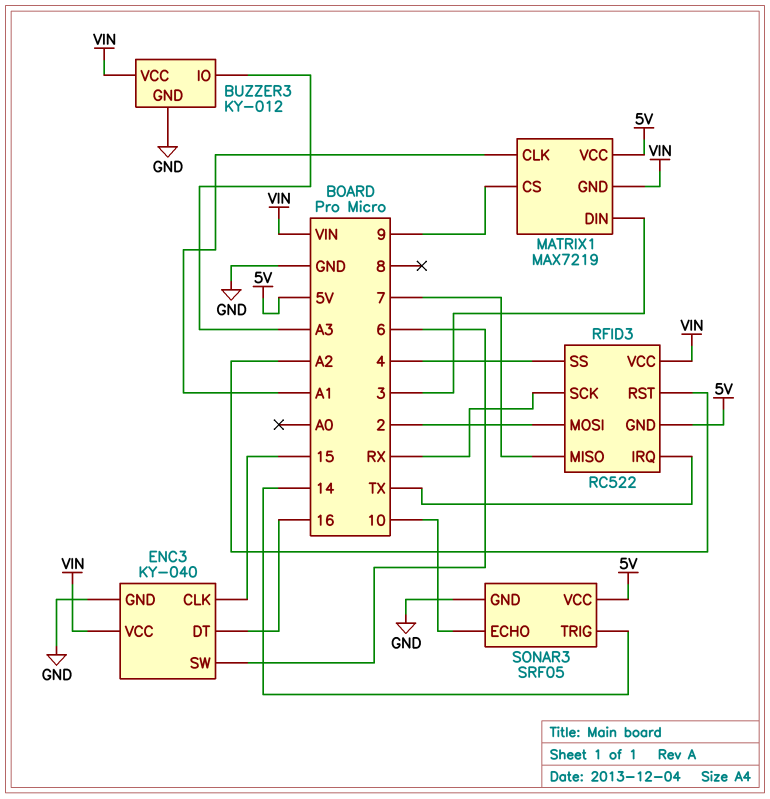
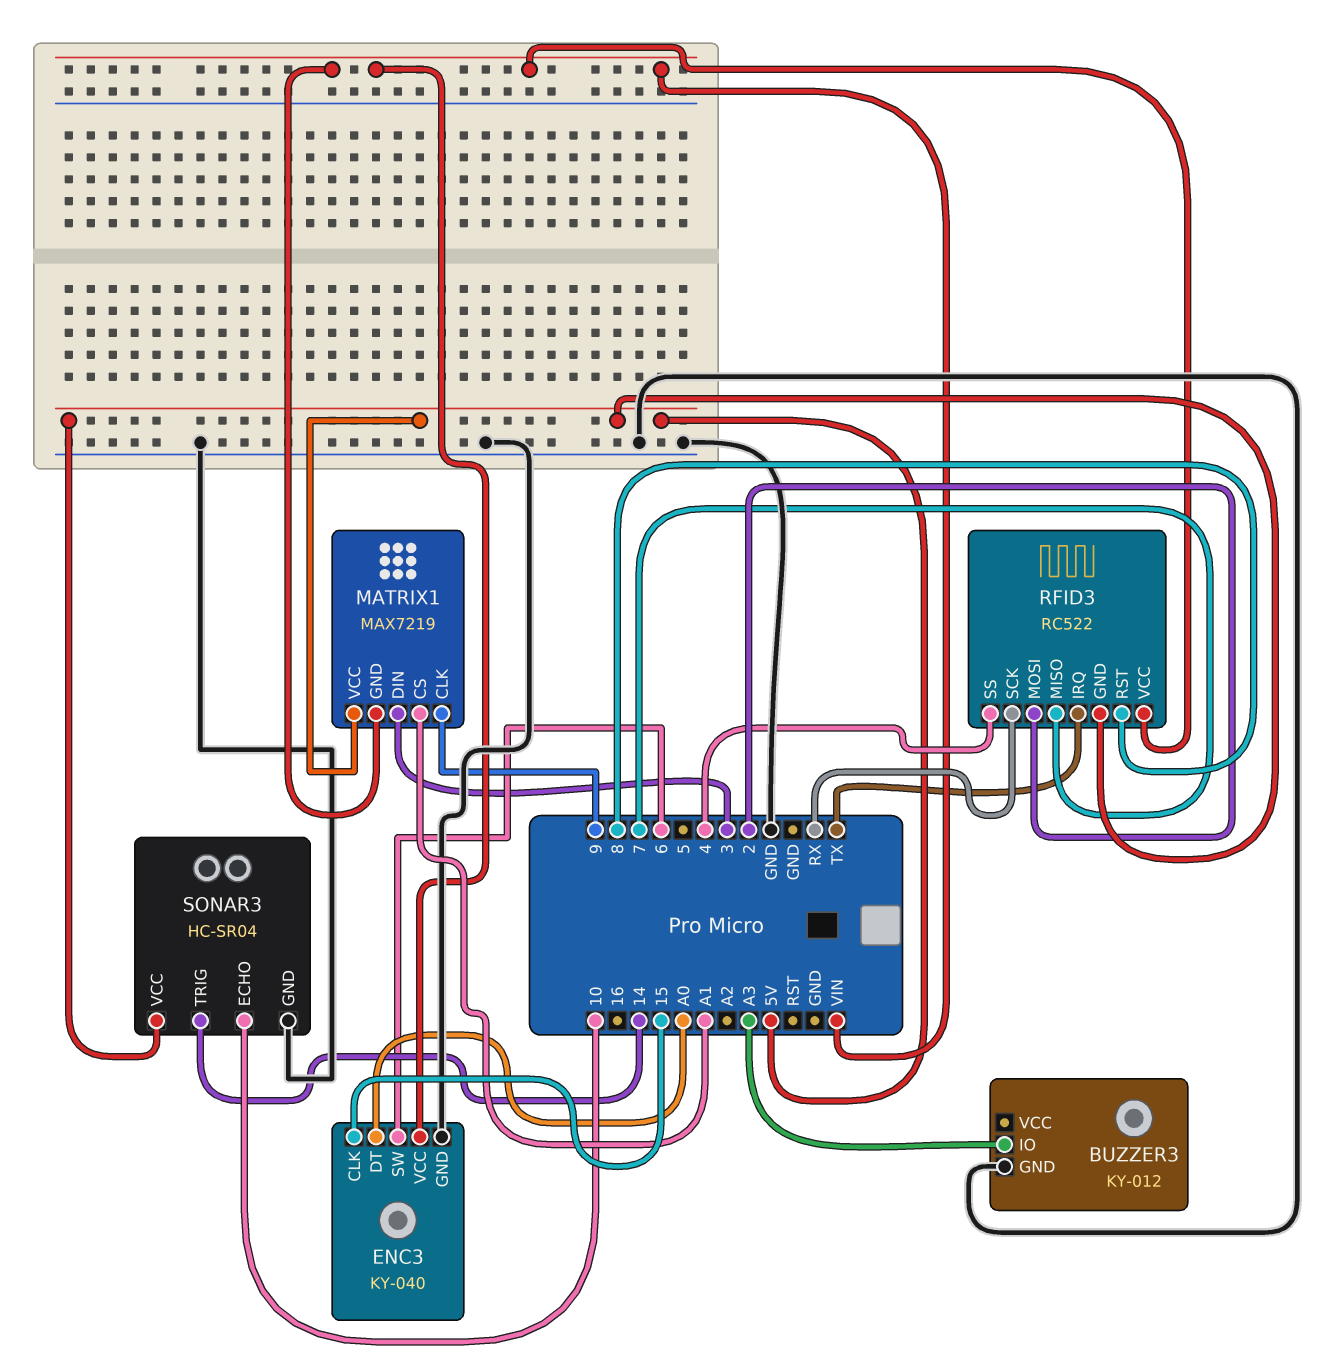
BUZZER3 pin VCC: VIN -> none
ENC3 pin DT: 16 -> A0
MATRIX1 pin CLK: A1 -> 9
MATRIX1 pin CS: 9 -> A1
RFID3 pin RST: A2 -> 8
SONAR3: SRF05 -> HC-SR04

